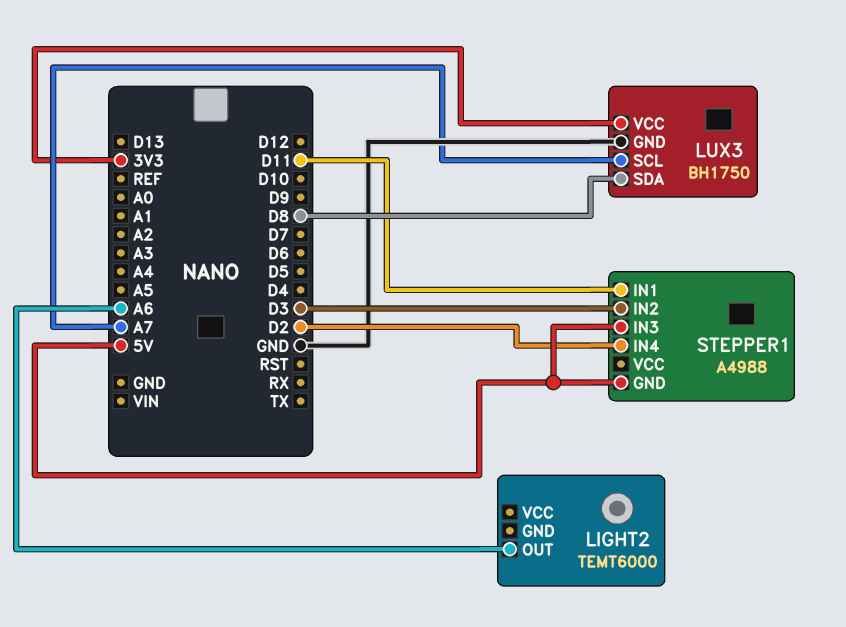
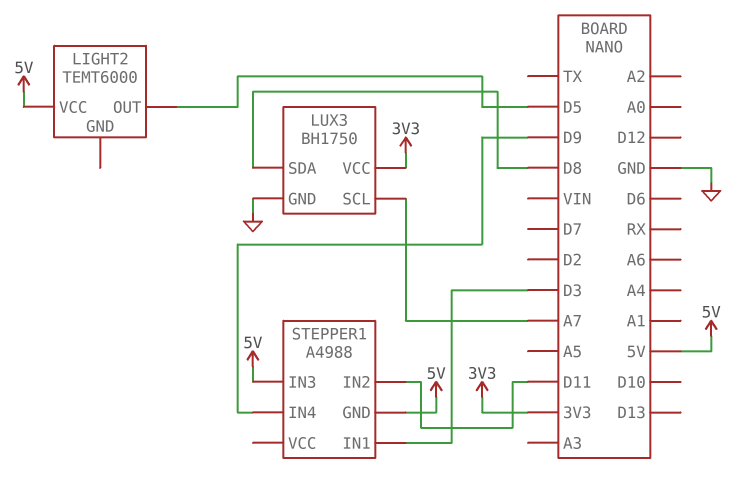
LIGHT2 pin OUT: A6 -> D5
LIGHT2 pin VCC: none -> 5V
STEPPER1 pin IN1: D11 -> D3
STEPPER1 pin IN2: D3 -> D11
STEPPER1 pin IN4: D2 -> D9

